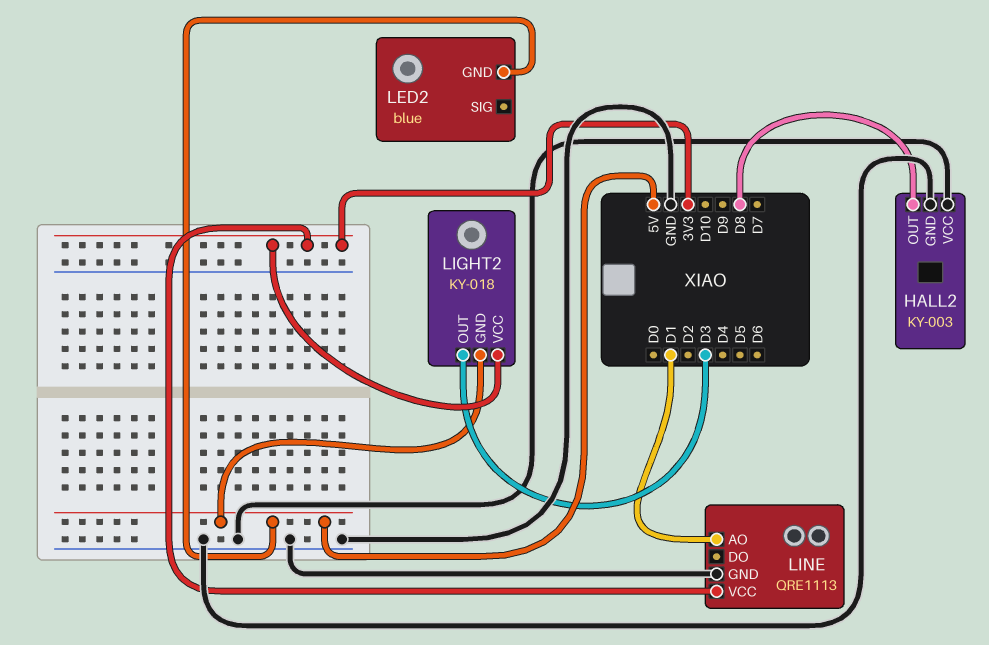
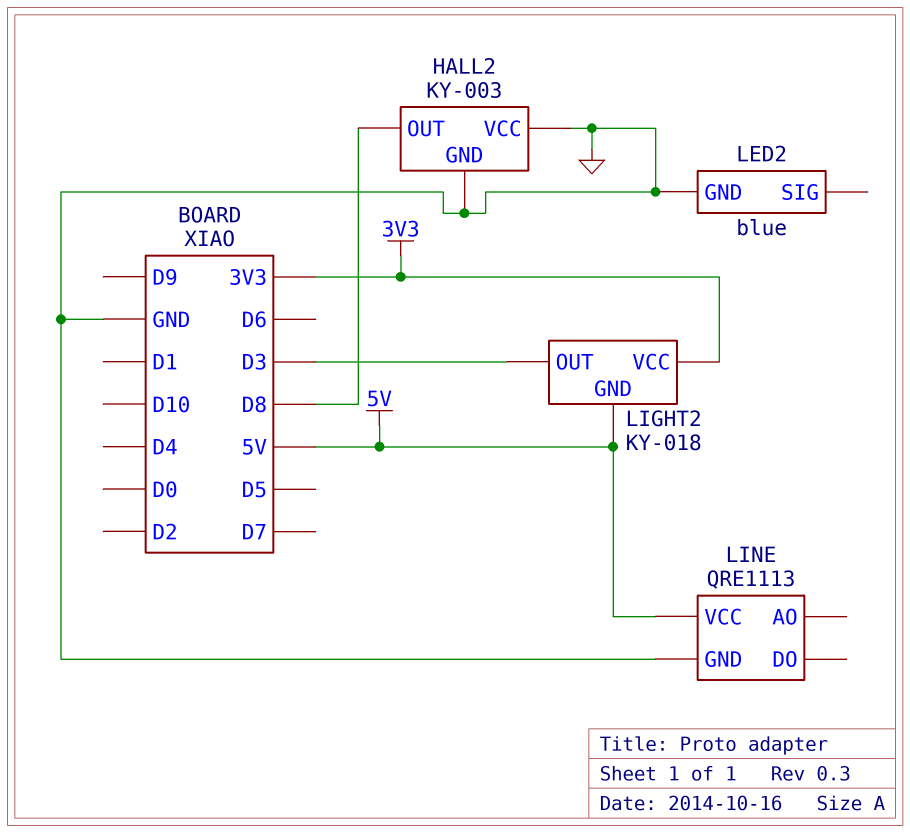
LED2 pin GND: 5V -> GND
LINE pin AO: D1 -> none
LINE pin VCC: 3V3 -> 5V

